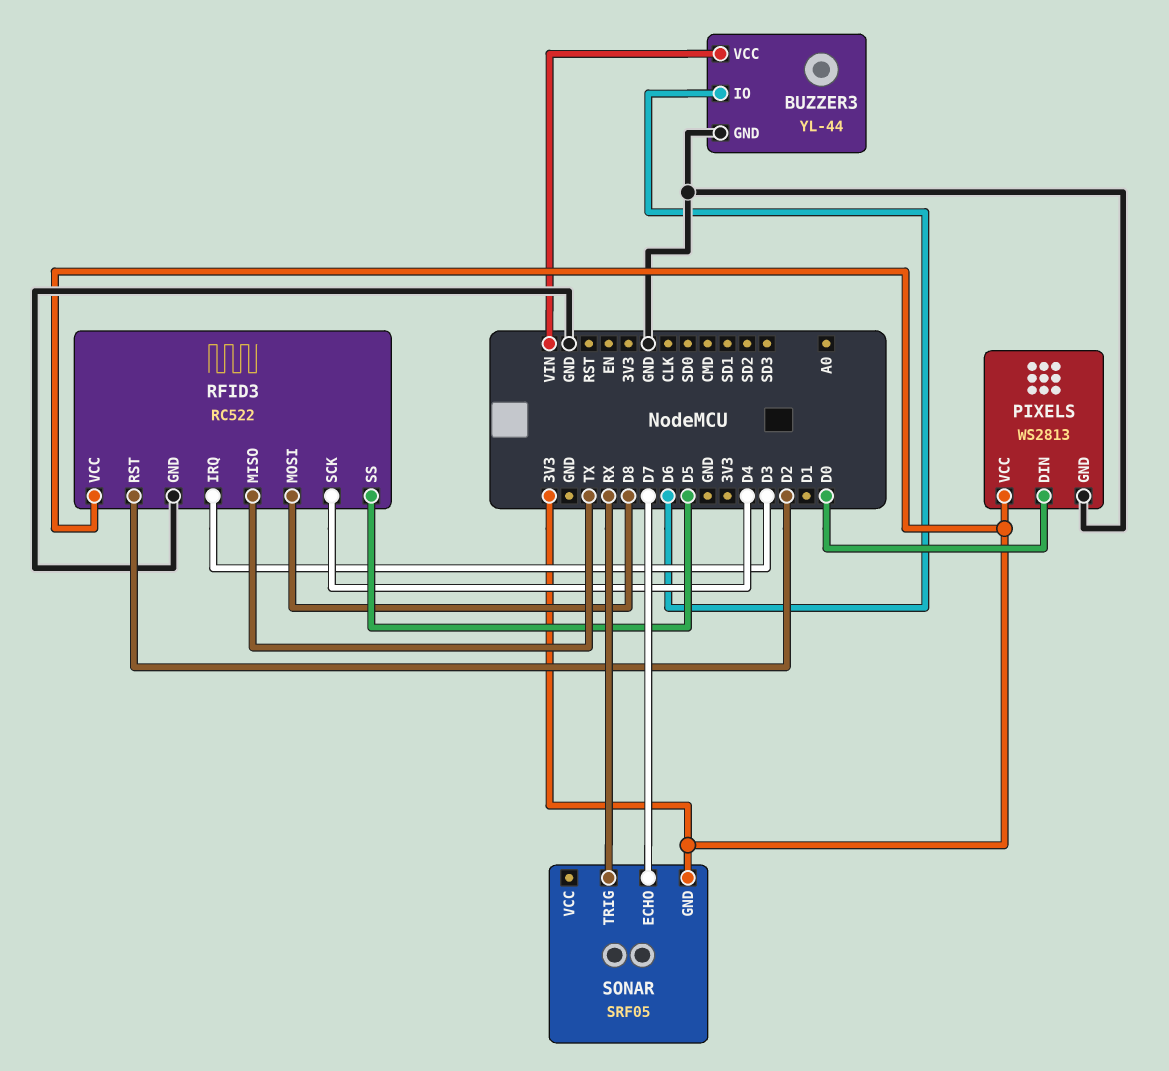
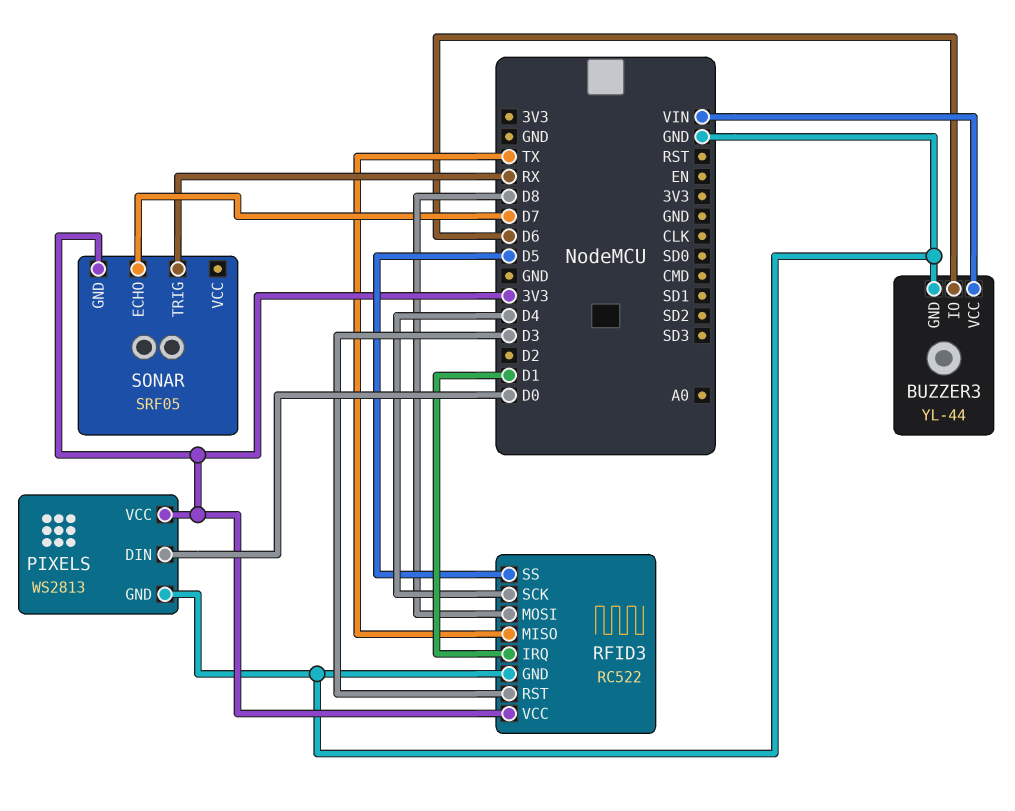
RFID3 pin IRQ: D3 -> D1
RFID3 pin RST: D2 -> D3

